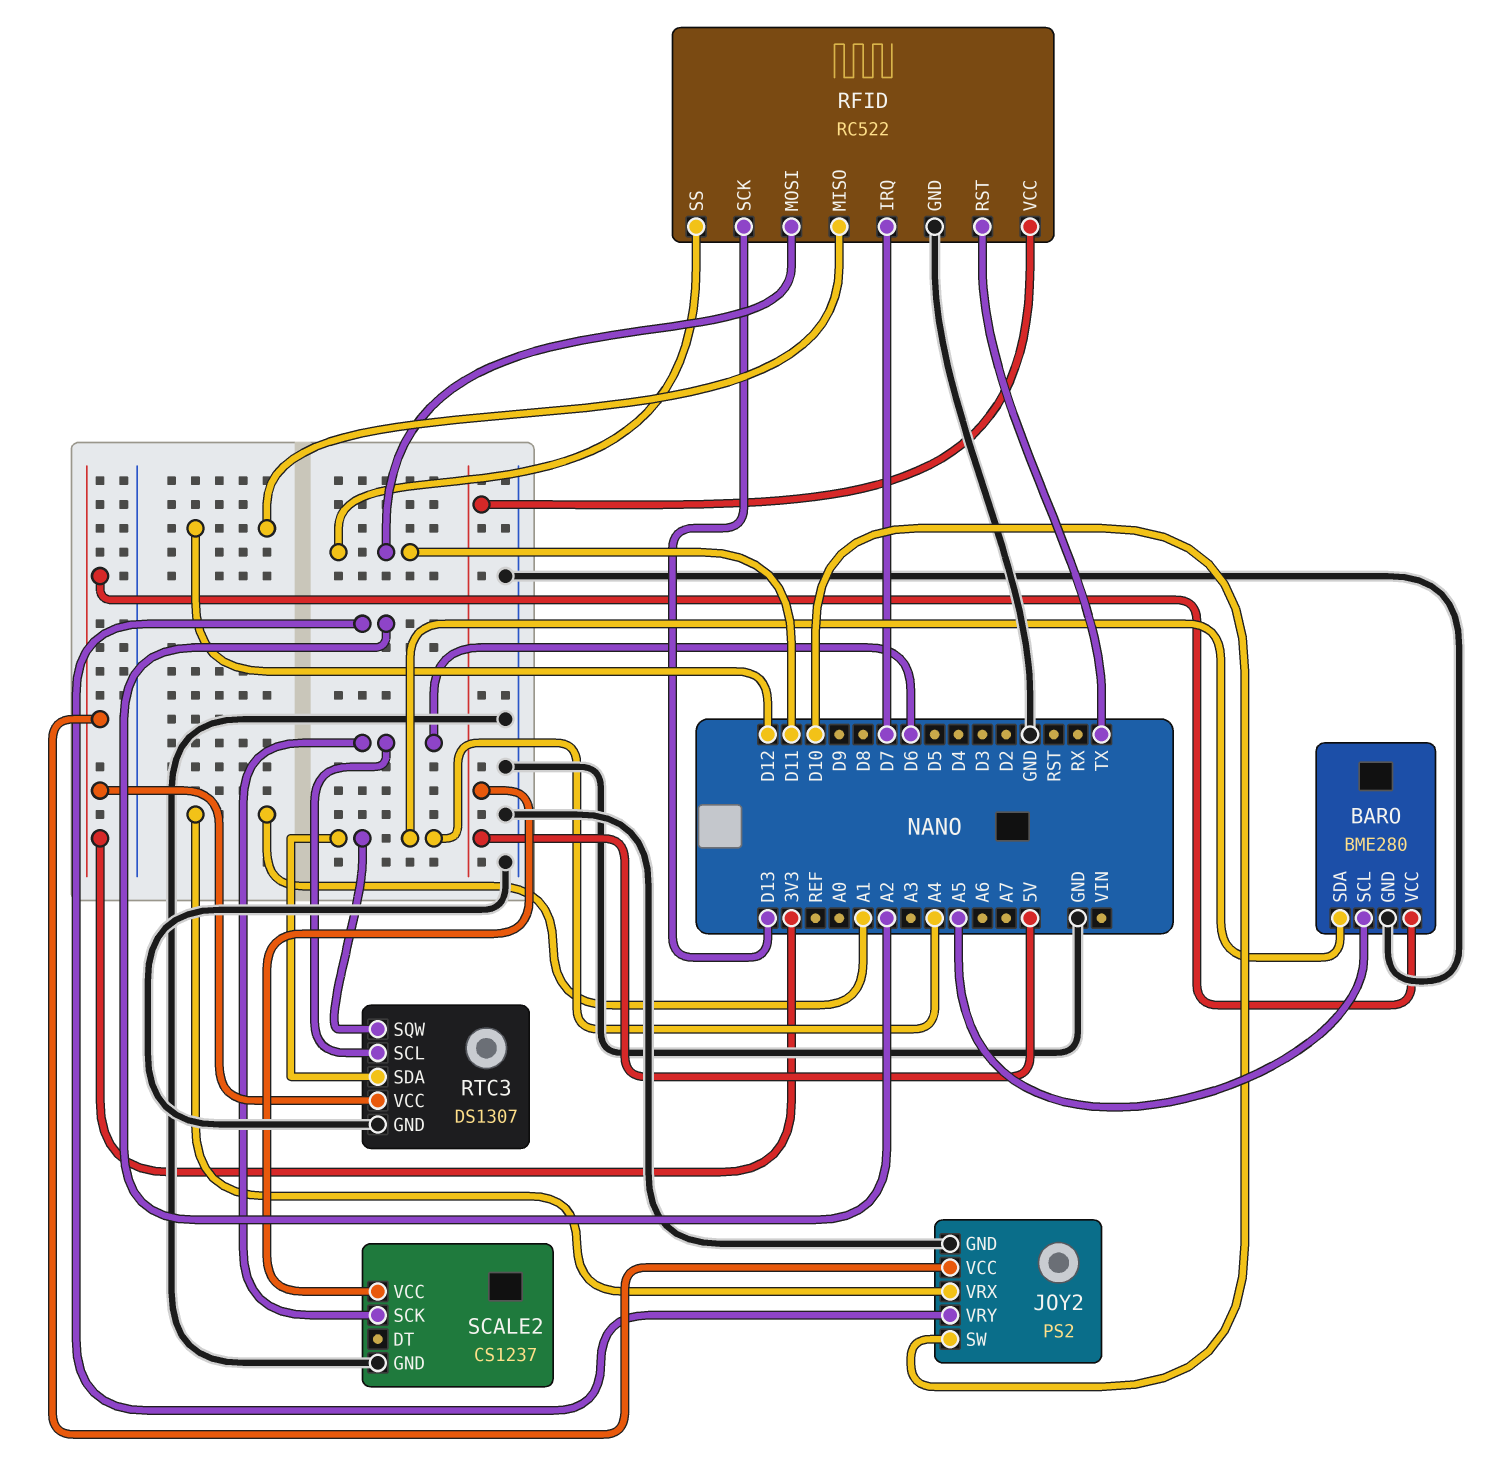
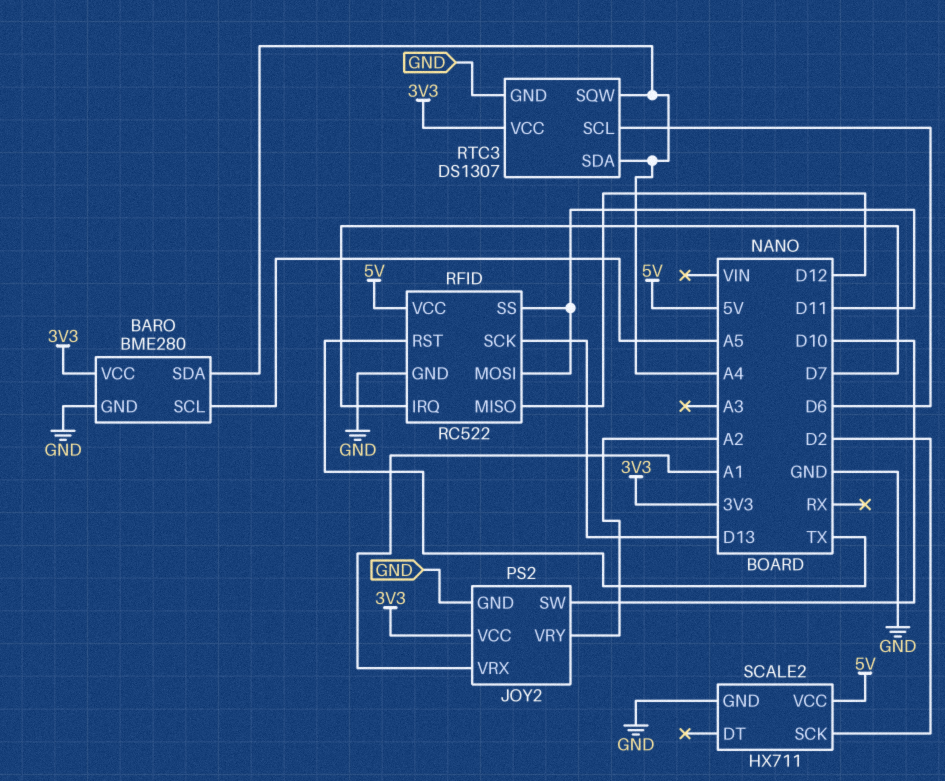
SCALE2: CS1237 -> HX711
SCALE2 pin SCK: D6 -> D2

